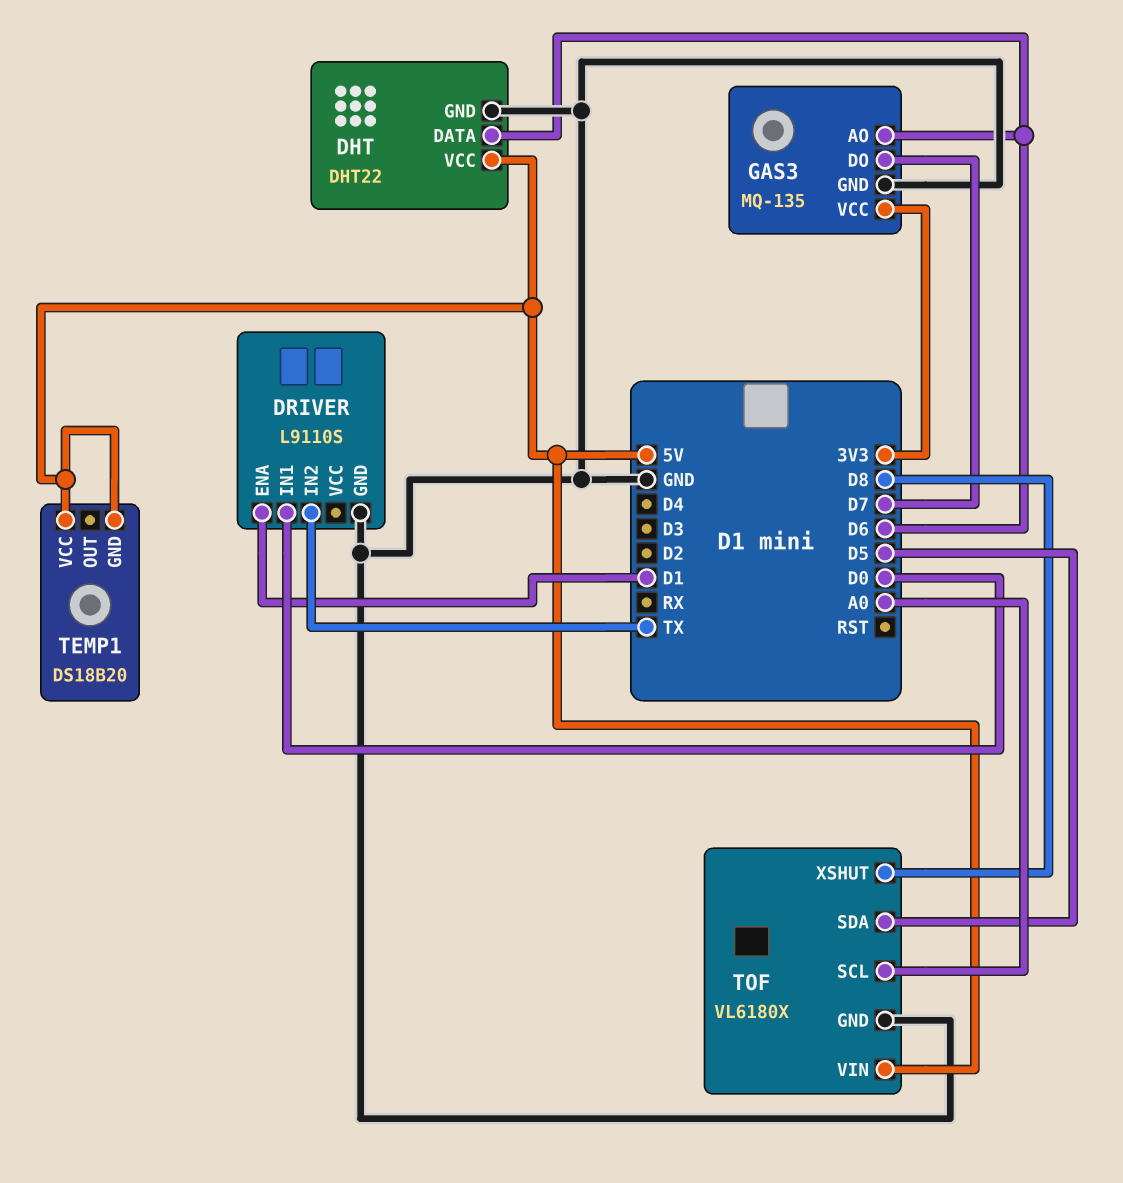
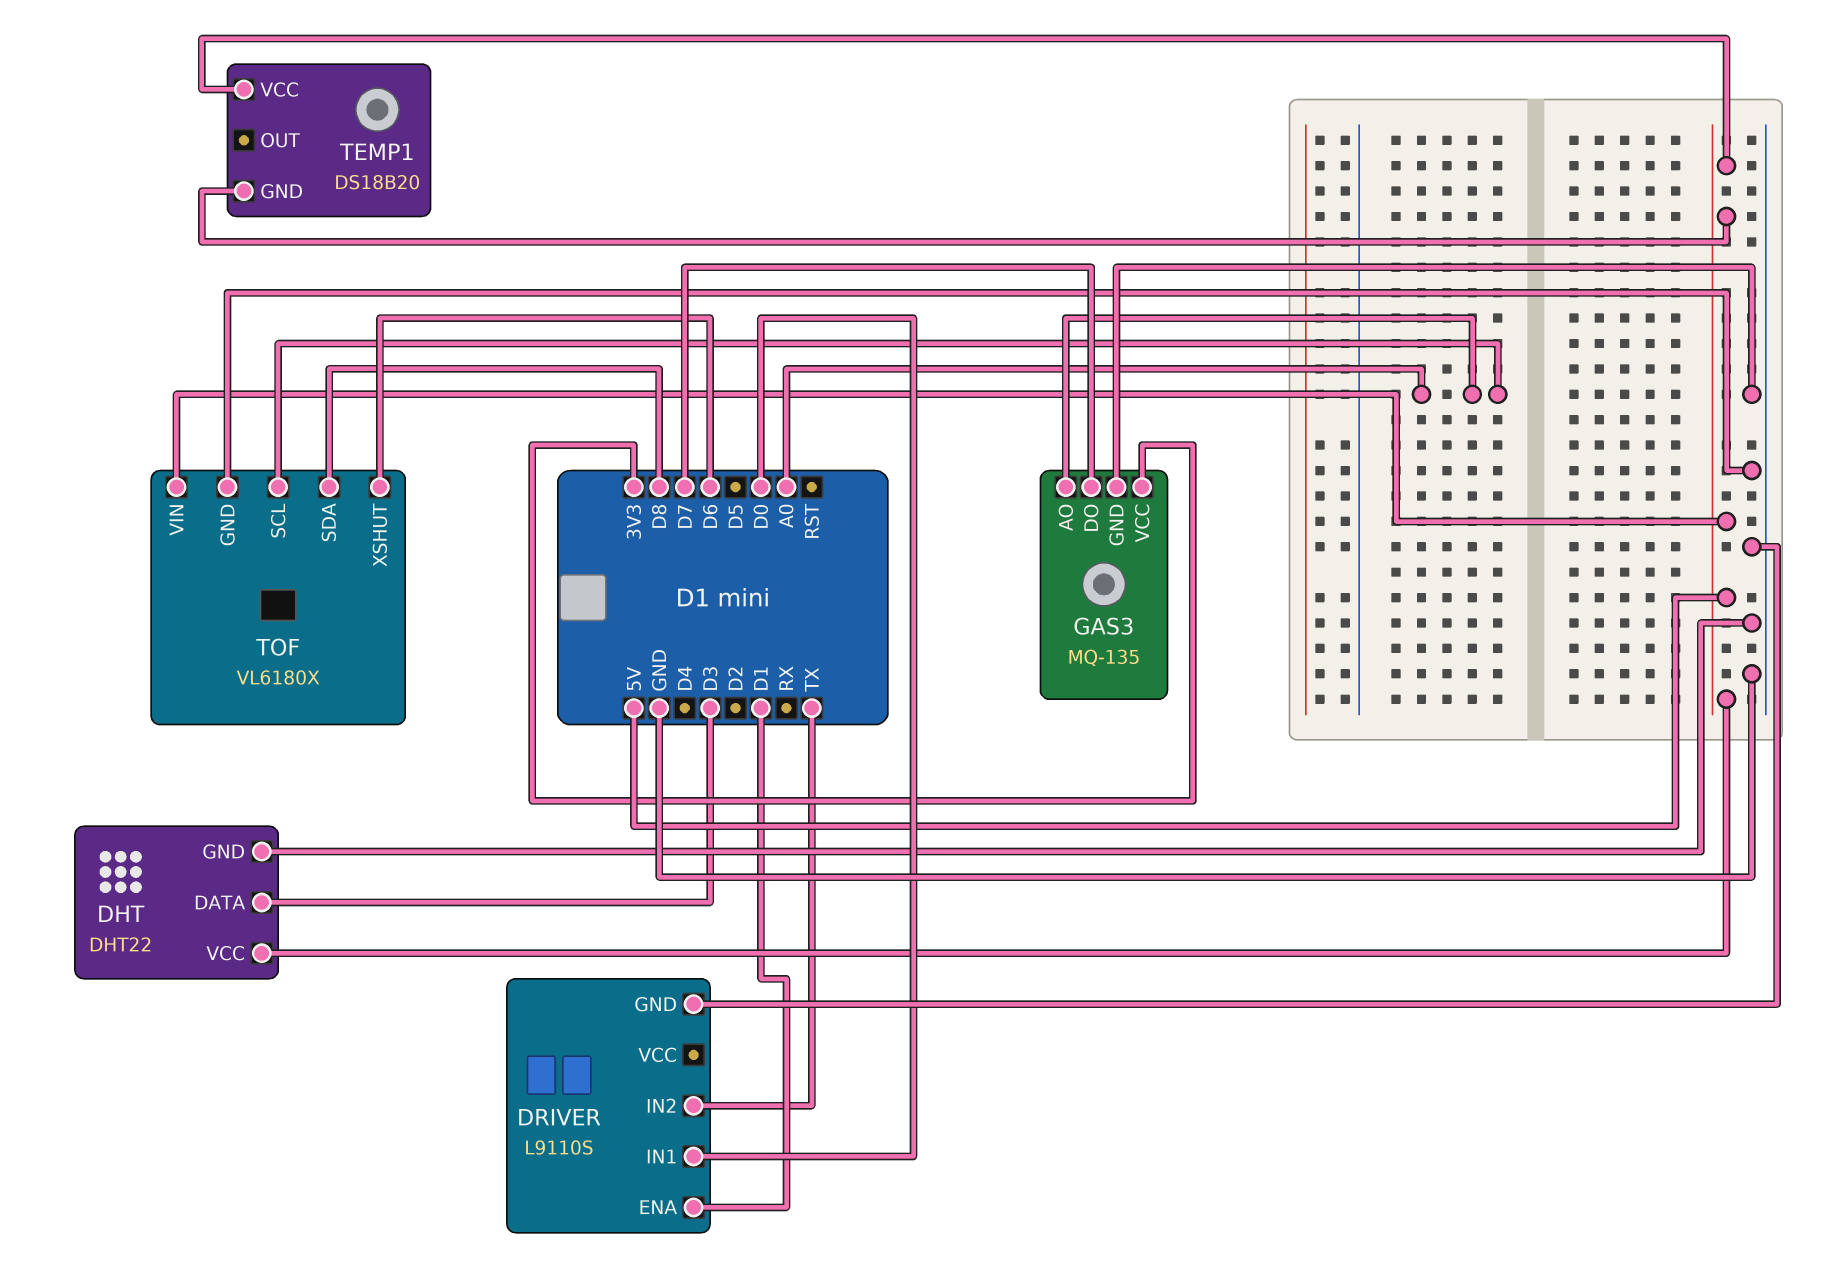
DHT pin DATA: D6 -> D3
GAS3 pin AO: D6 -> A0
TOF pin SDA: D5 -> D8
TOF pin XSHUT: D8 -> D6

